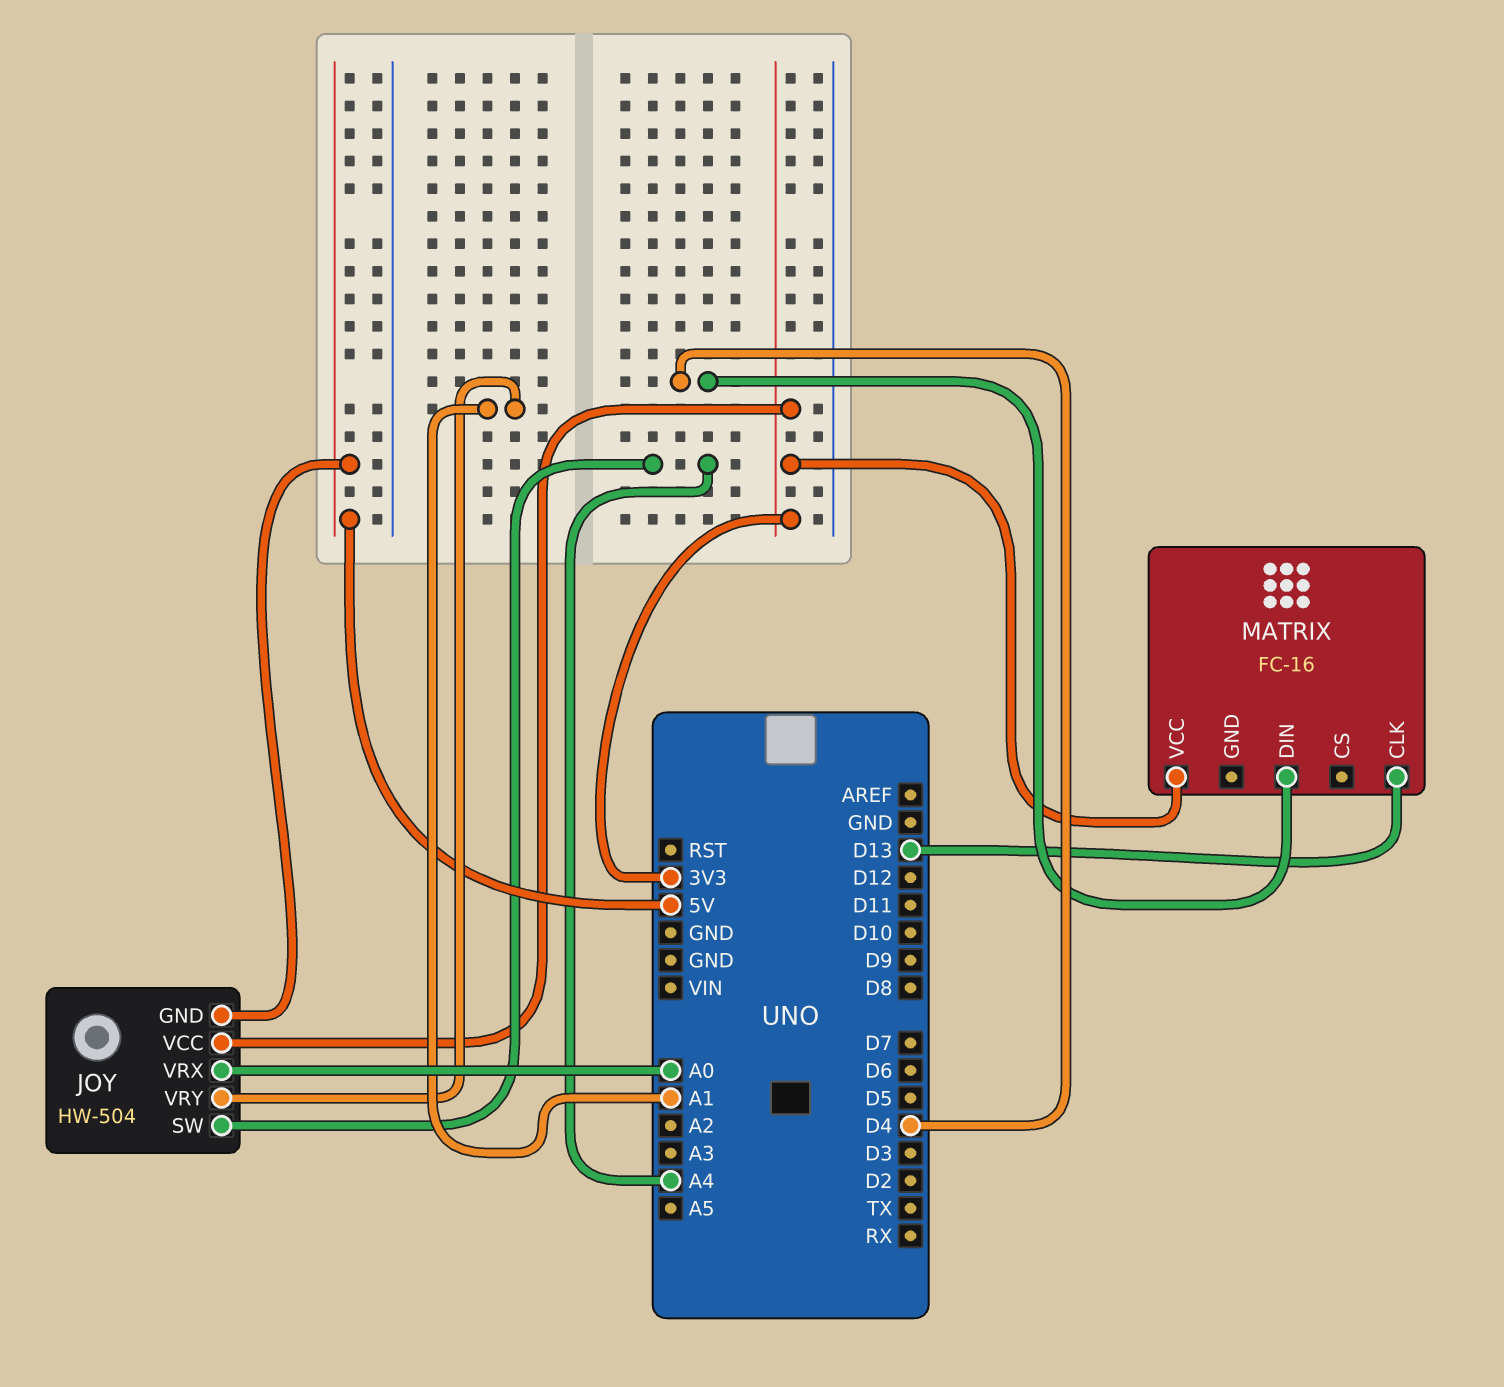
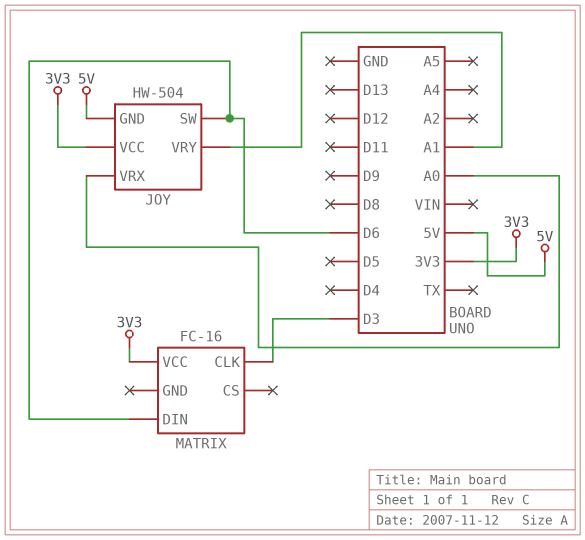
JOY pin SW: A4 -> D6
MATRIX pin CLK: D13 -> D3
MATRIX pin DIN: D4 -> D6

